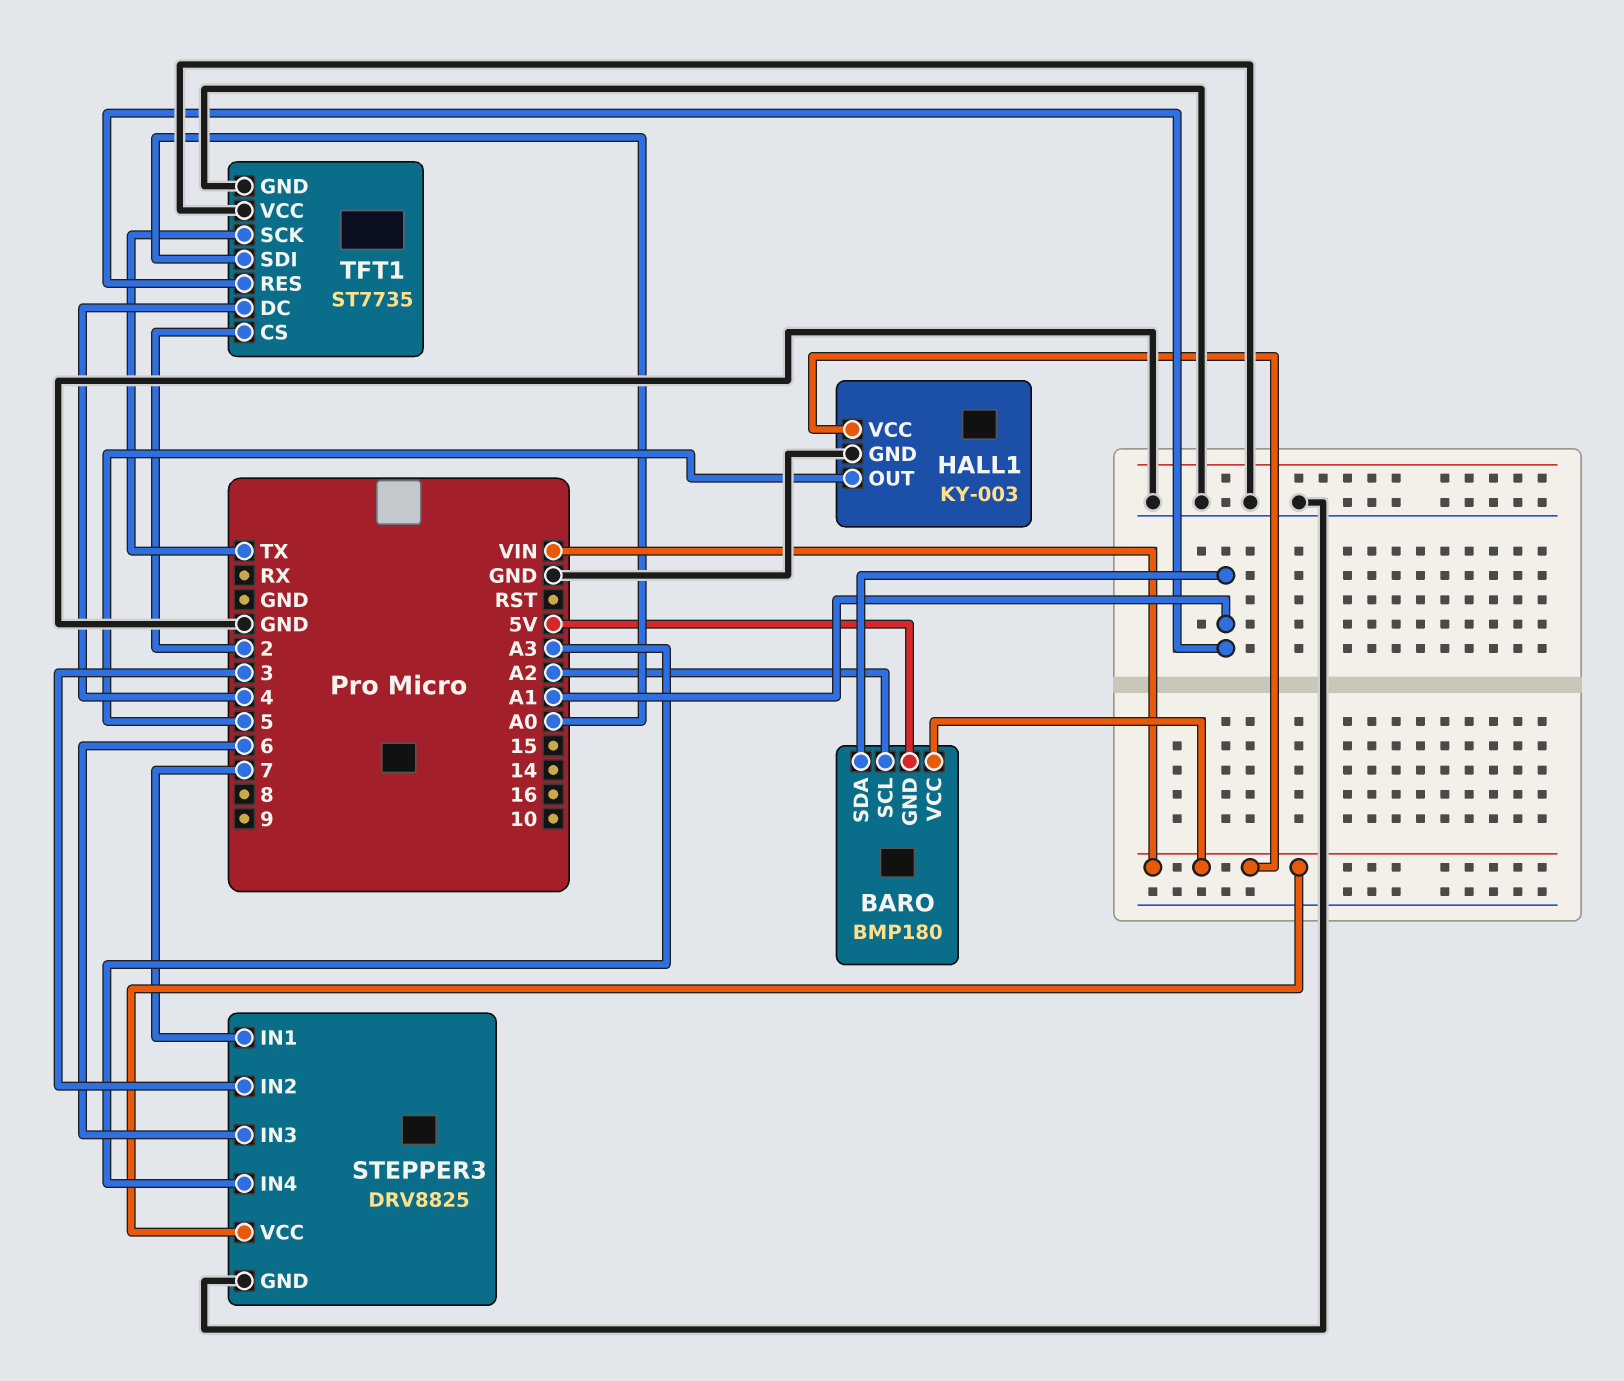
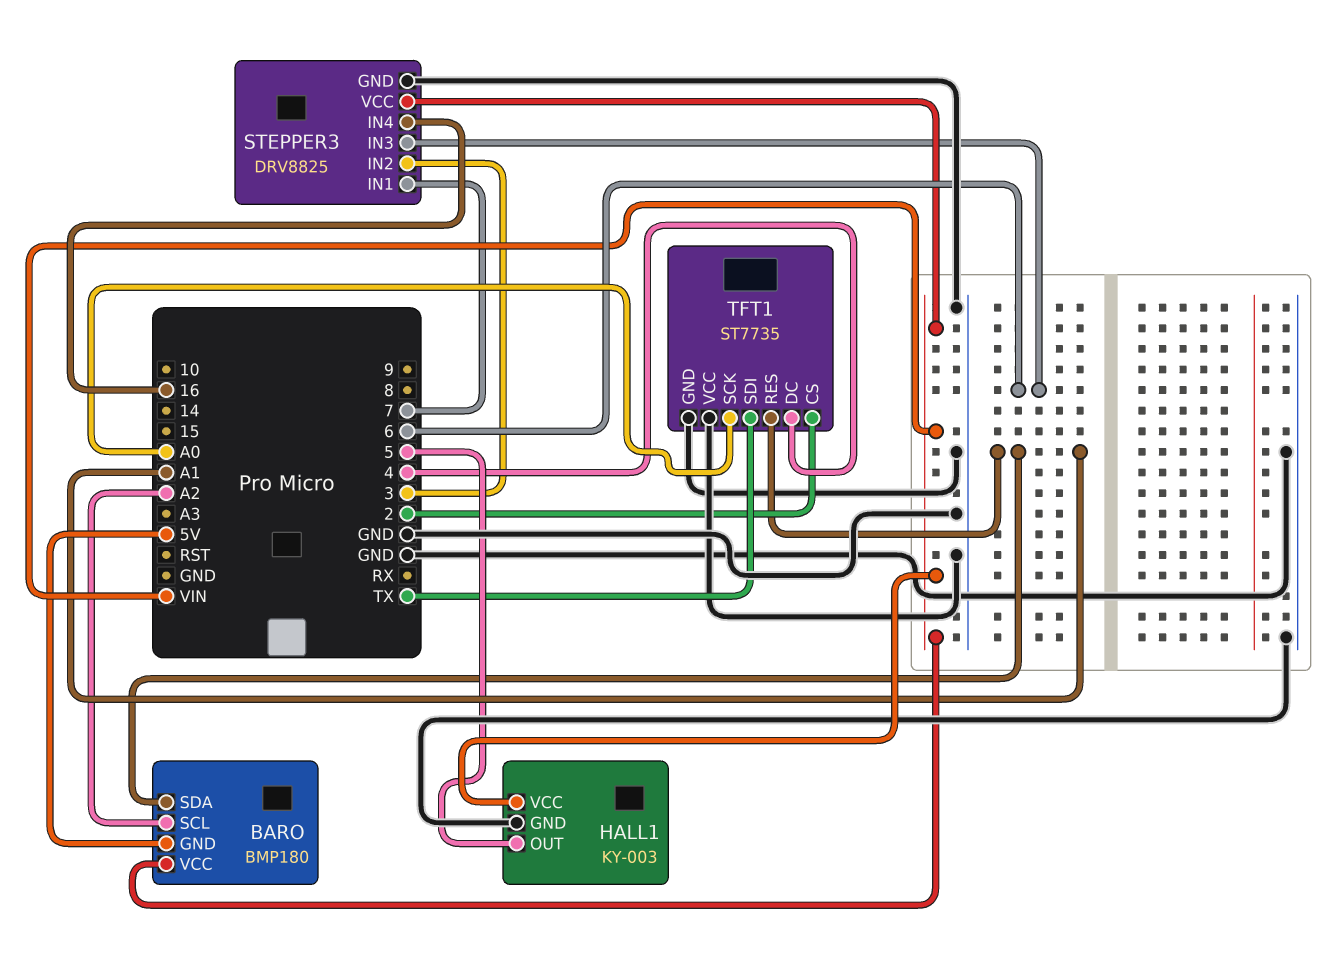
STEPPER3 pin IN4: A3 -> 16
TFT1 pin SCK: TX -> A0
TFT1 pin SDI: A0 -> TX

